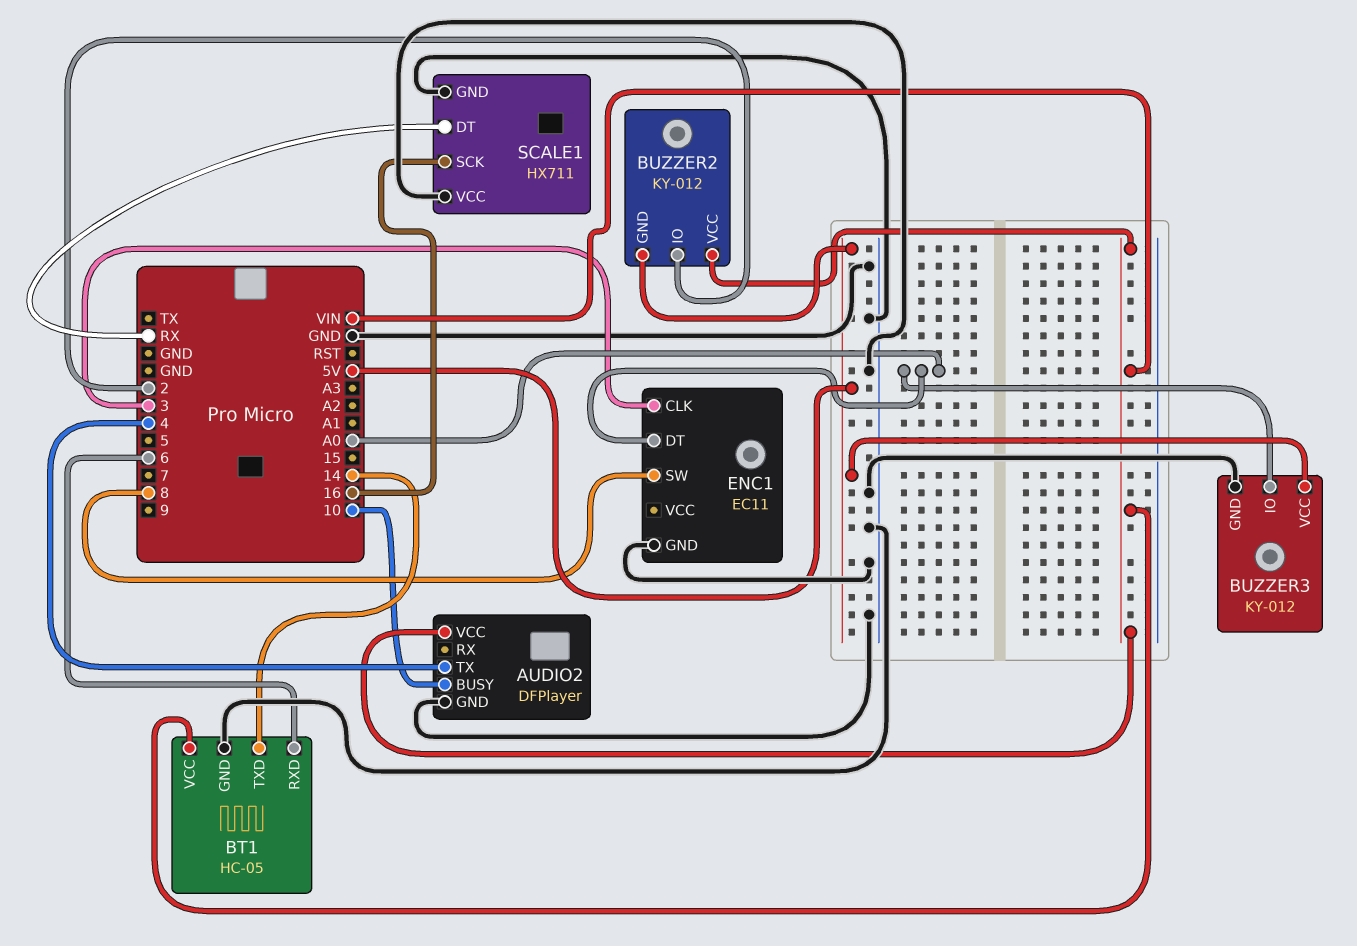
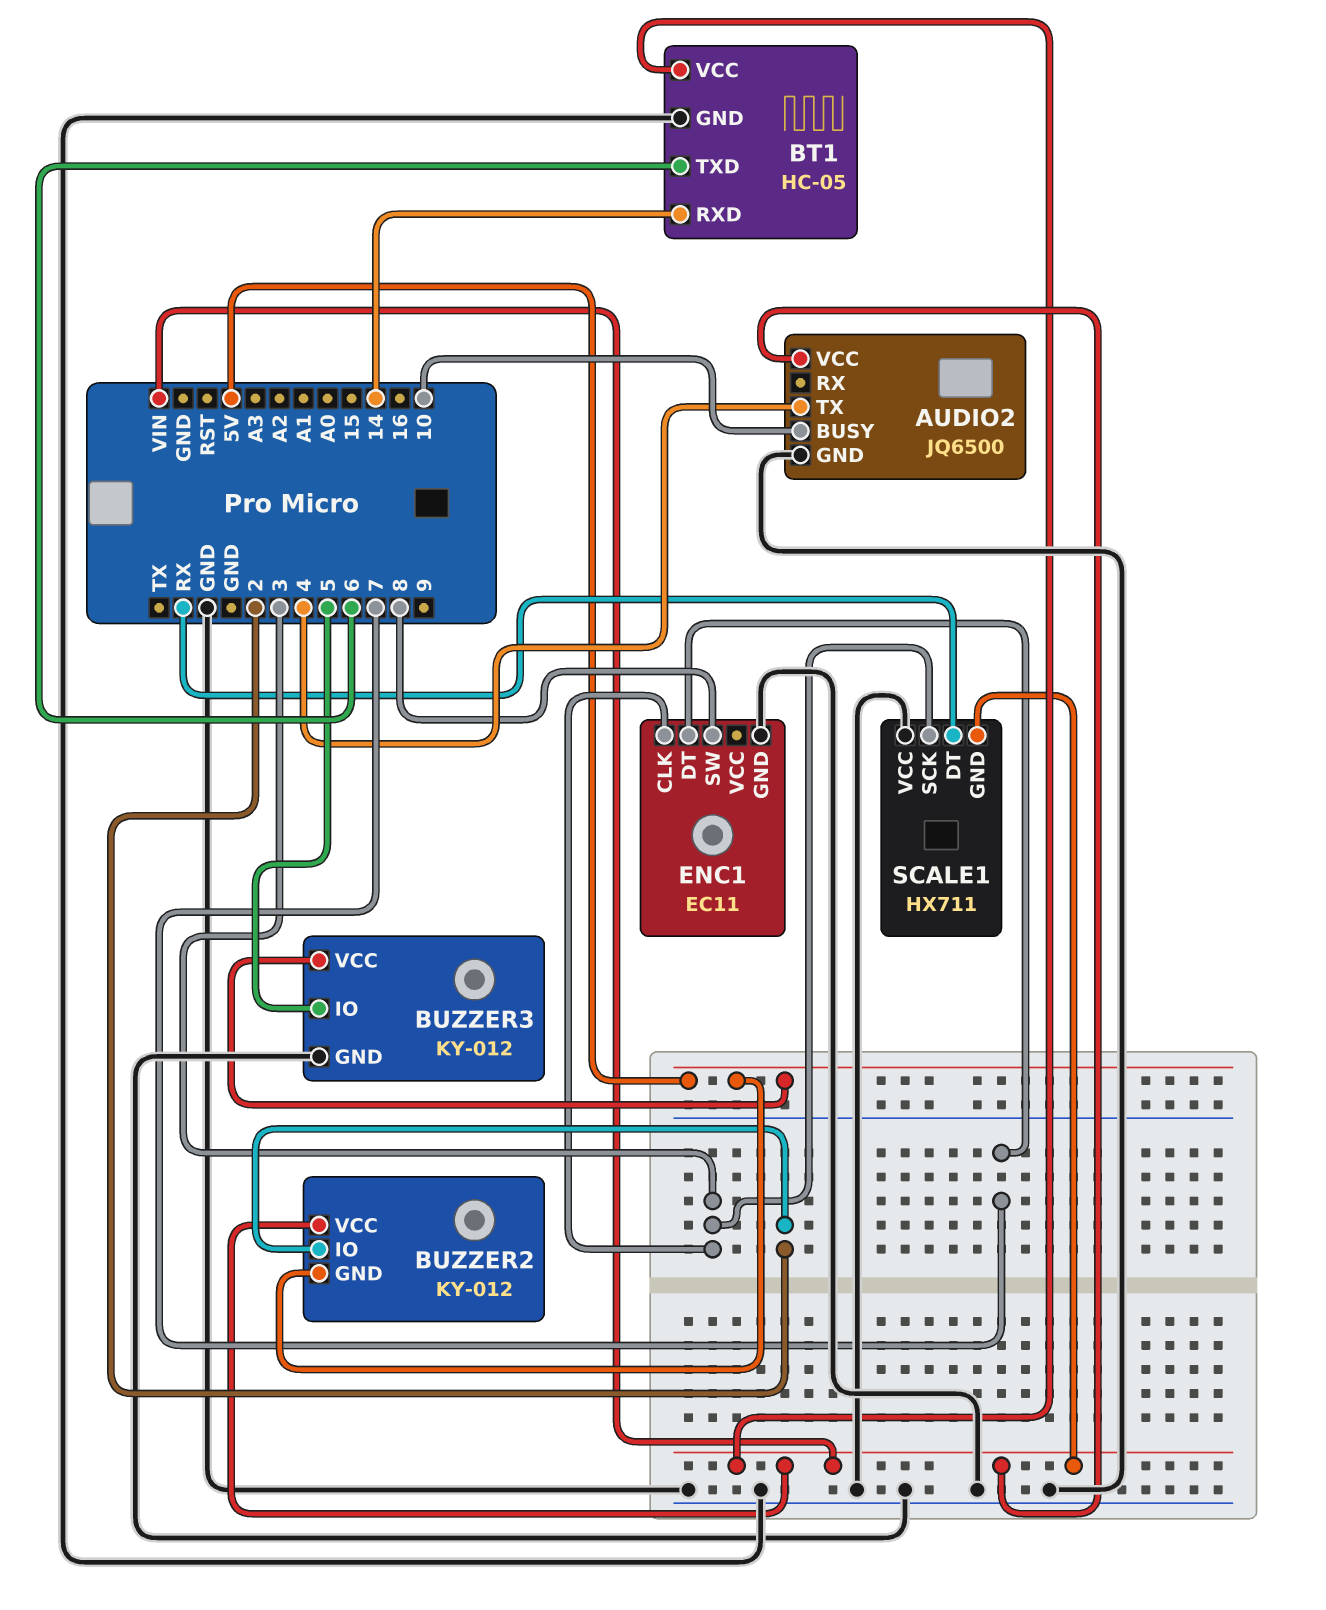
AUDIO2: DFPlayer -> JQ6500
BT1 pin RXD: 6 -> 14
BT1 pin TXD: 14 -> 6
BUZZER3 pin IO: A0 -> 5
ENC1 pin DT: A0 -> 7
SCALE1 pin GND: GND -> VIN
SCALE1 pin SCK: 16 -> 3

